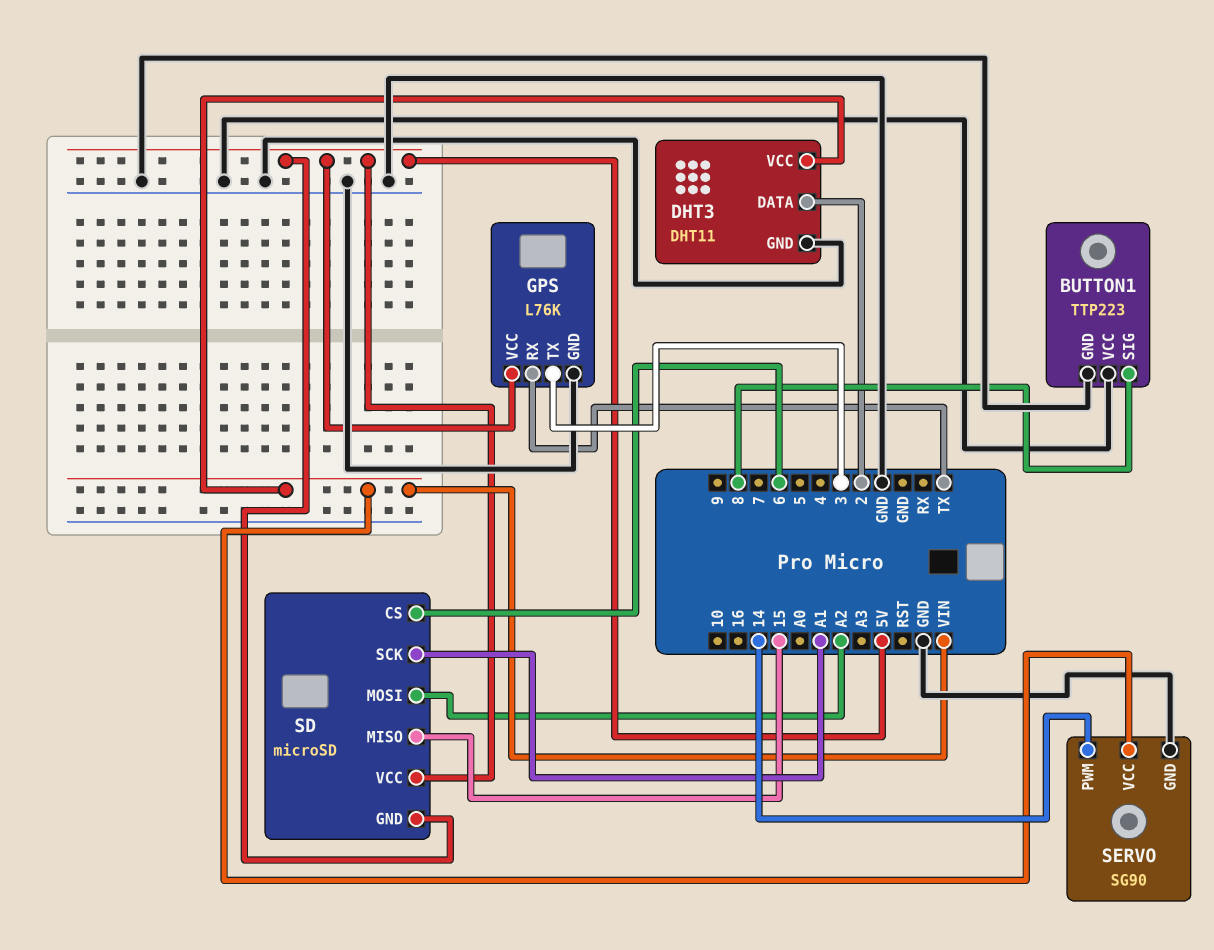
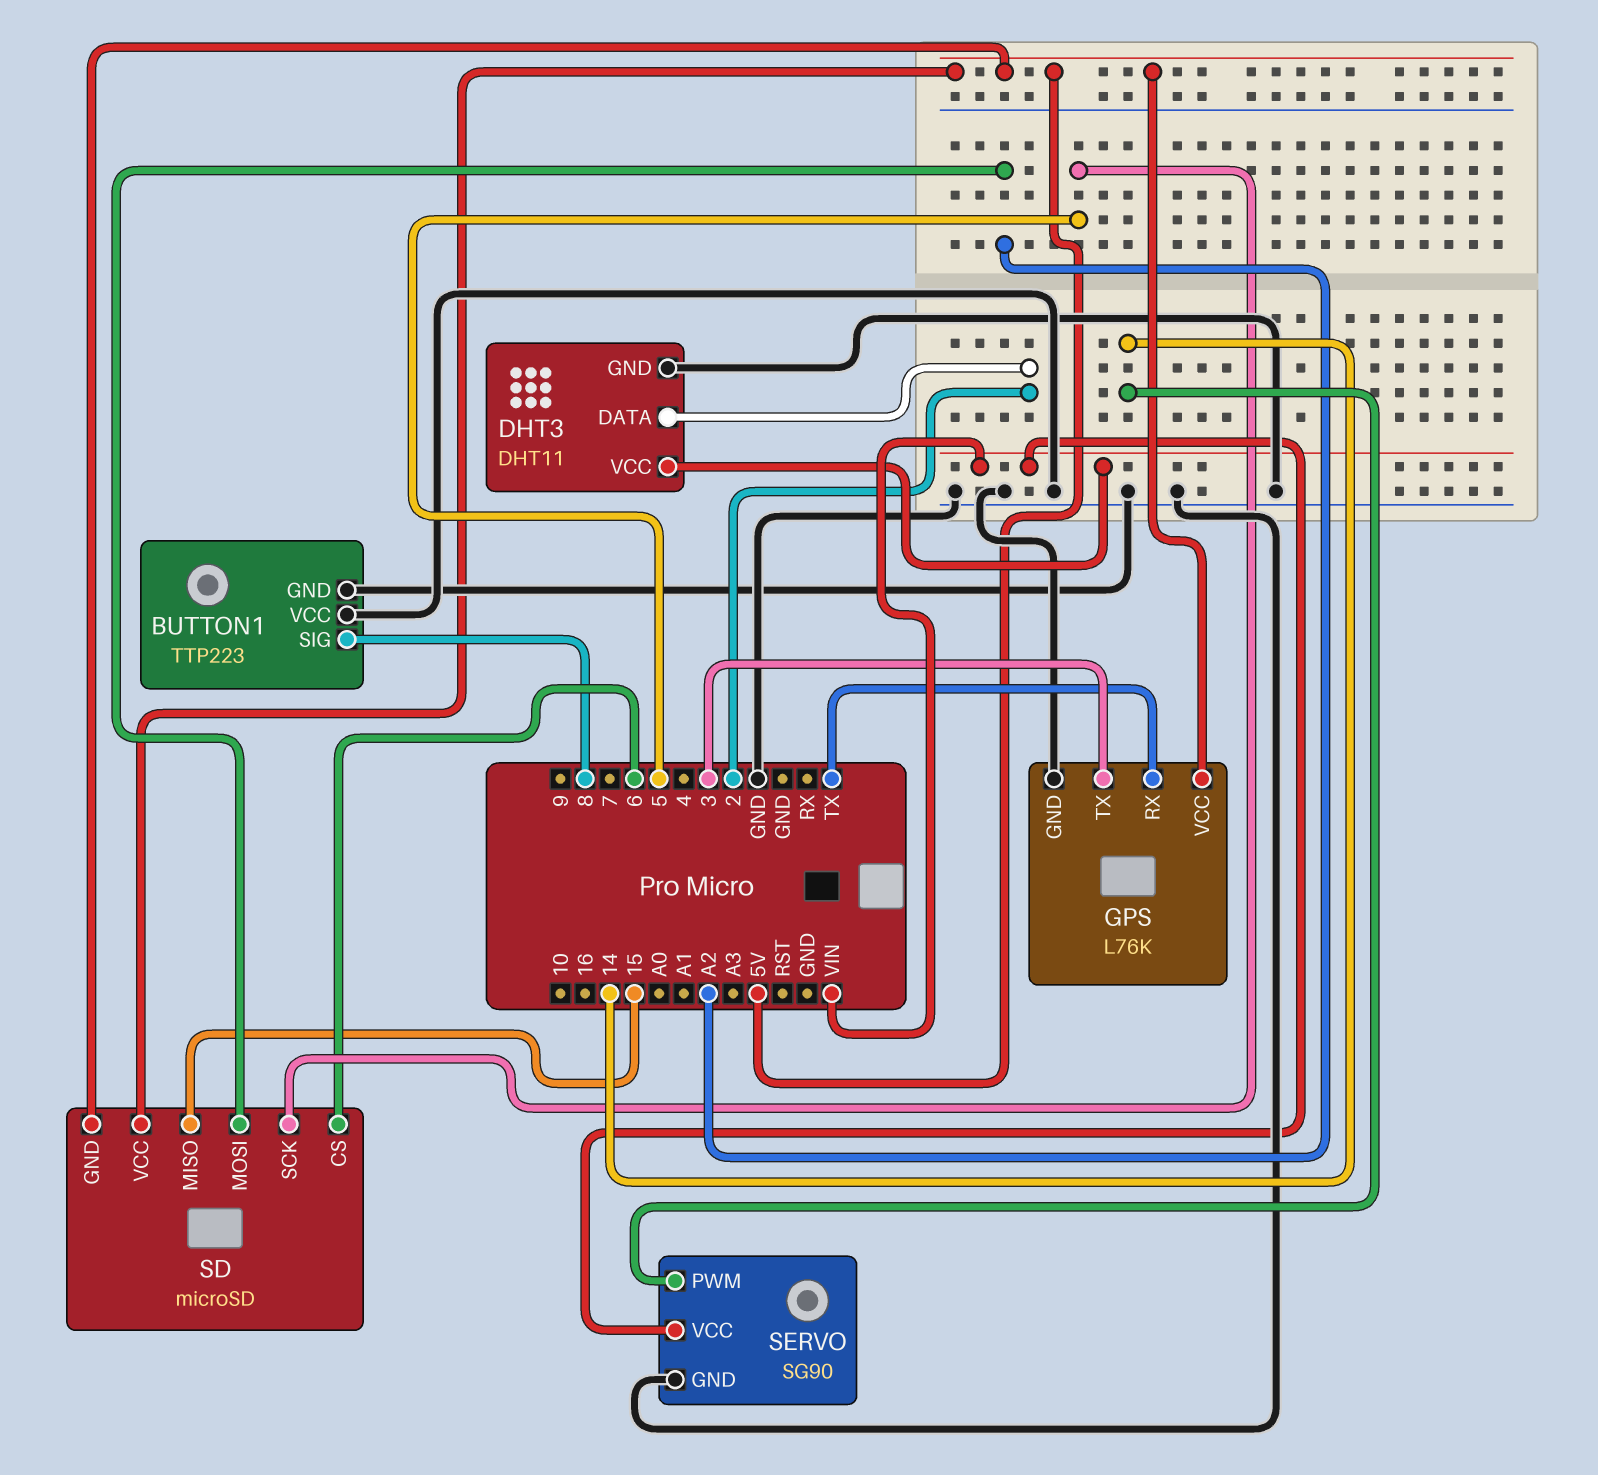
SD pin SCK: A1 -> 5

